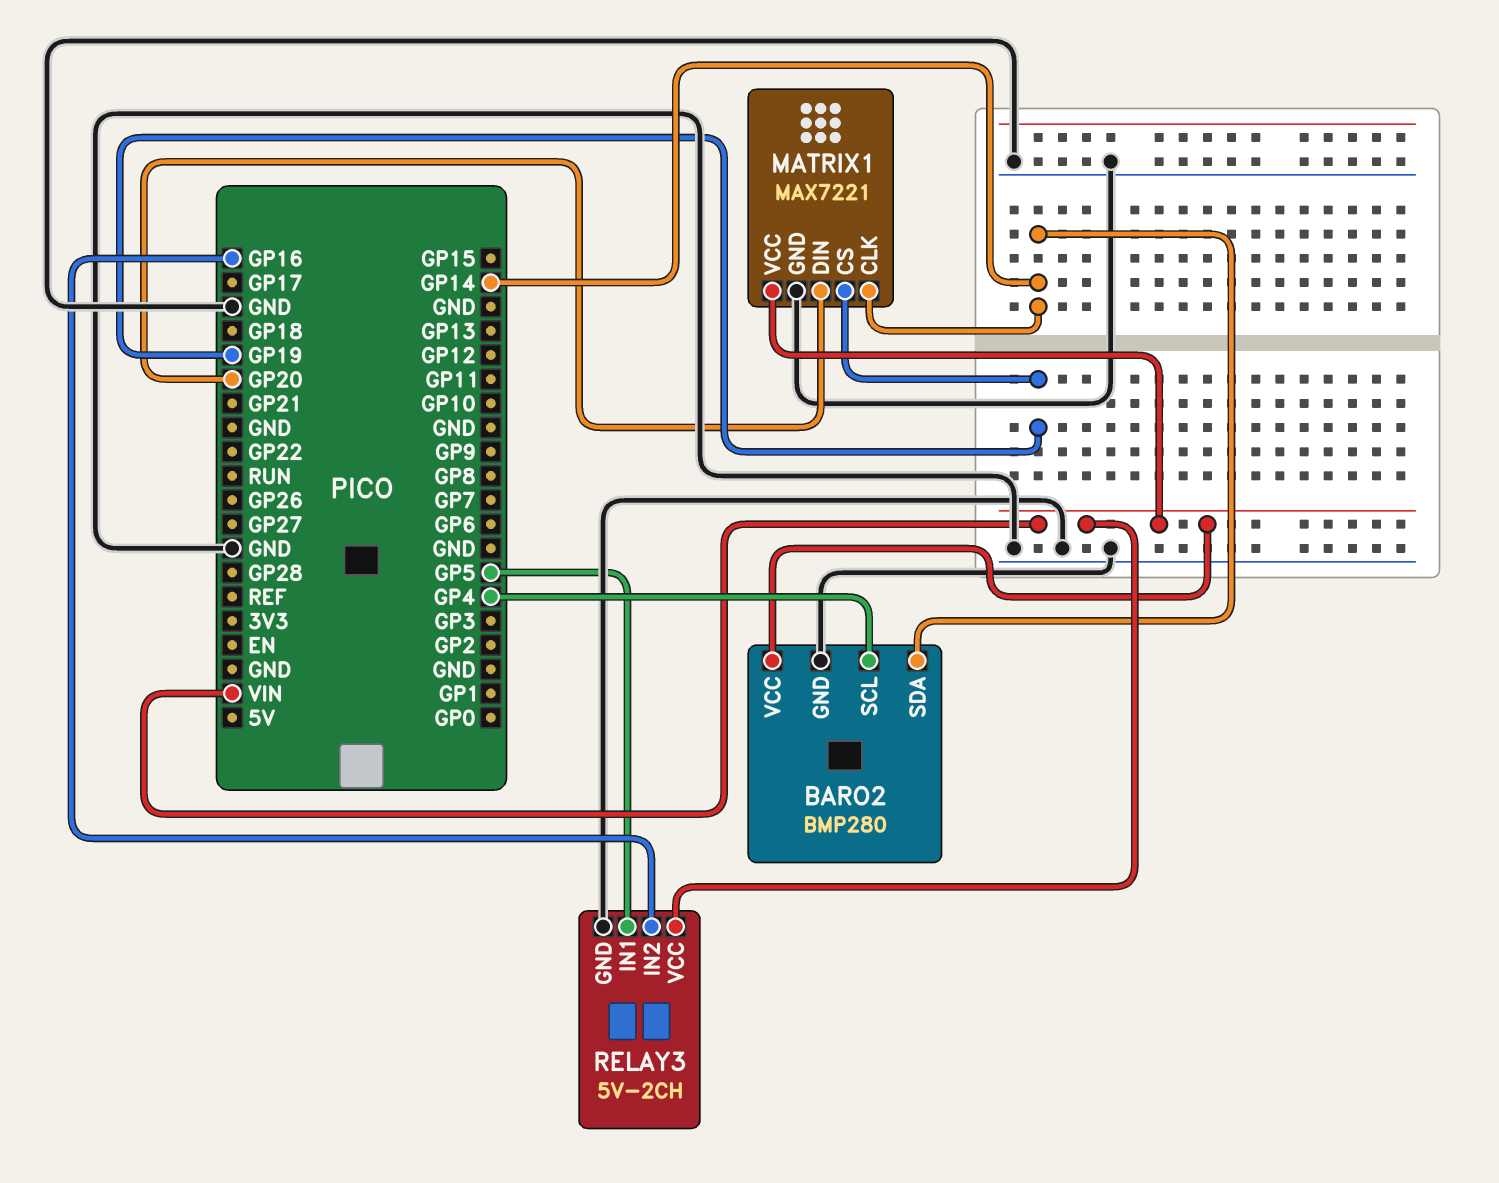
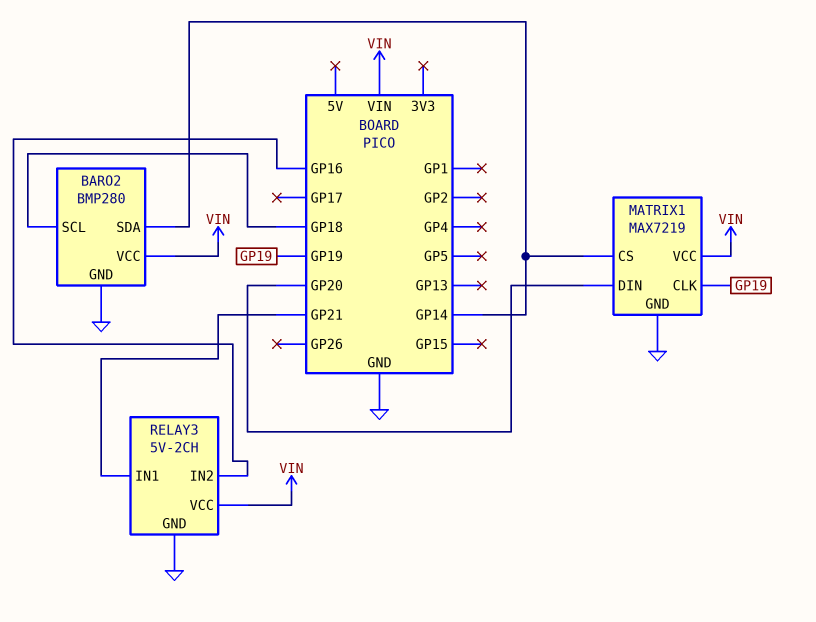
BARO2 pin SCL: GP4 -> GP18
MATRIX1: MAX7221 -> MAX7219
MATRIX1 pin CLK: GP14 -> GP19
MATRIX1 pin CS: GP19 -> GP14
RELAY3 pin IN1: GP5 -> GP21

